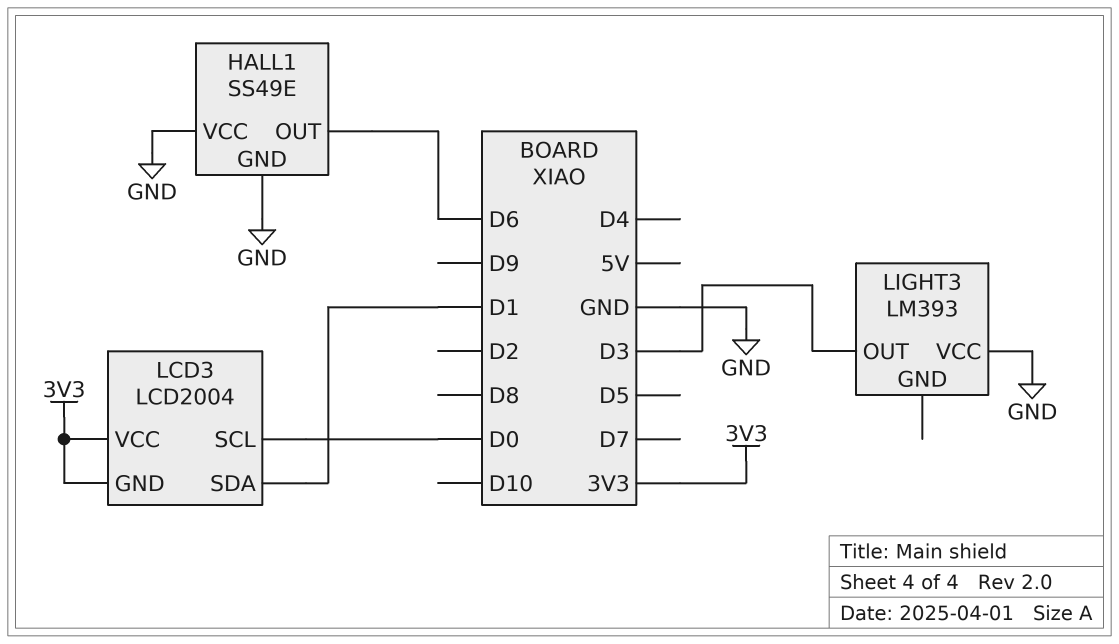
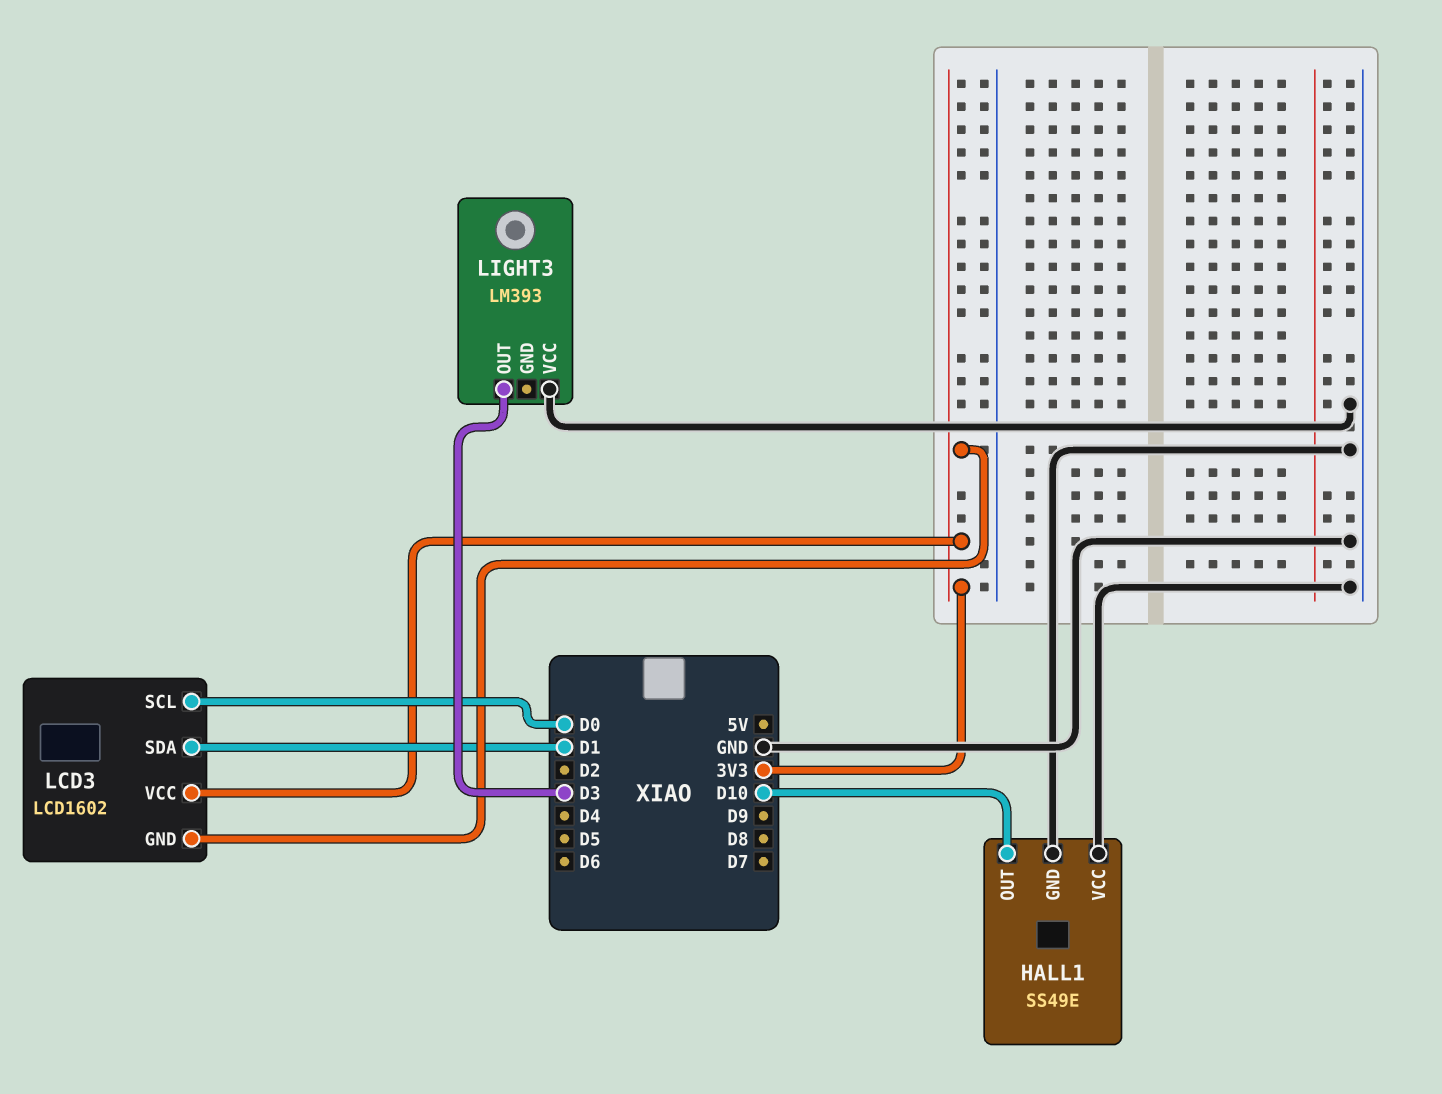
HALL1 pin OUT: D6 -> D10
LCD3: LCD2004 -> LCD1602

